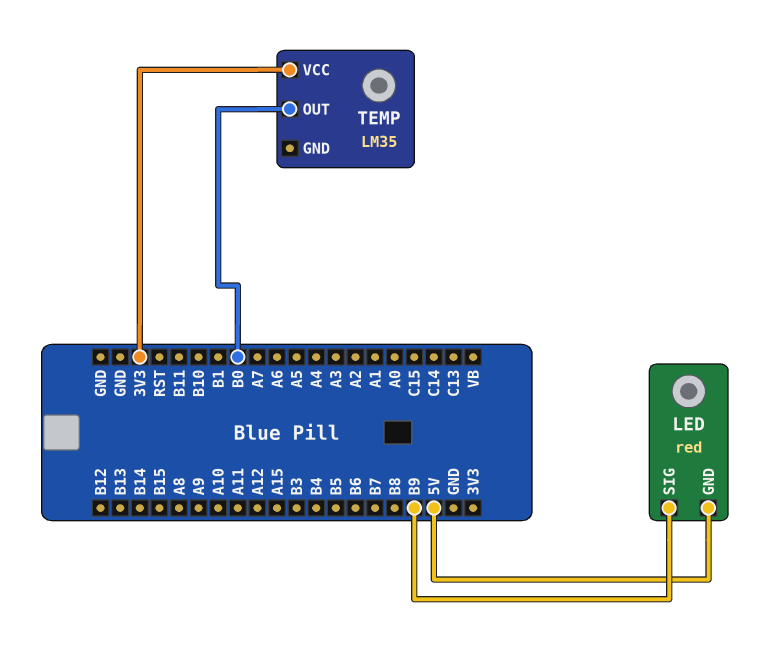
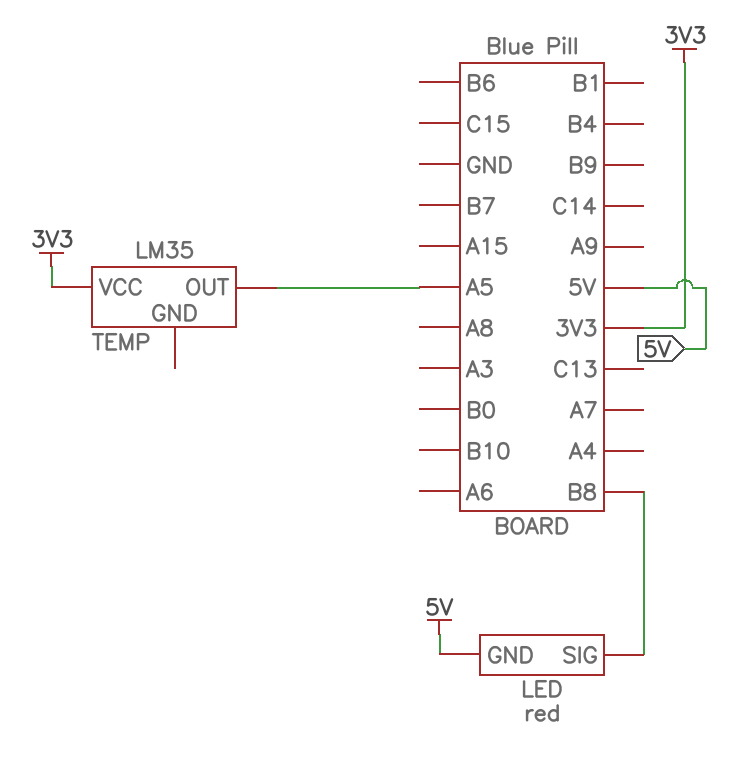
LED pin SIG: B9 -> B8
TEMP pin OUT: B0 -> A5

